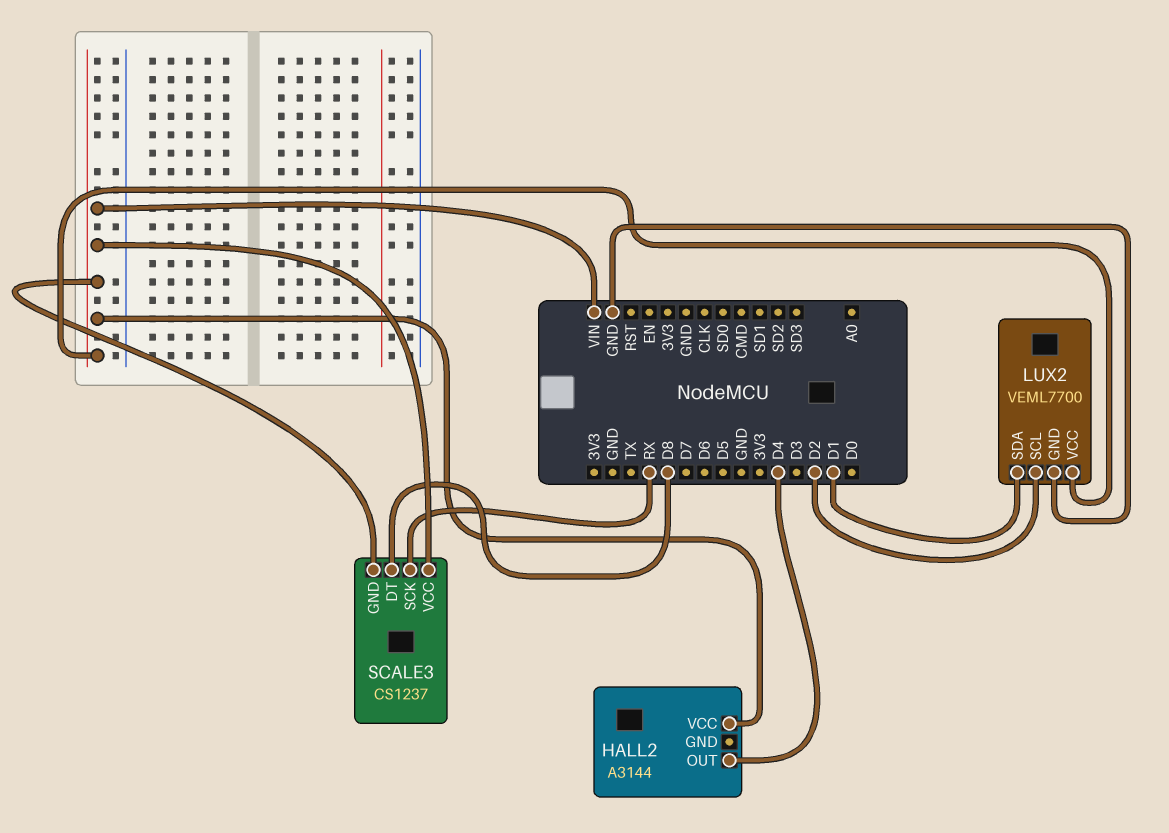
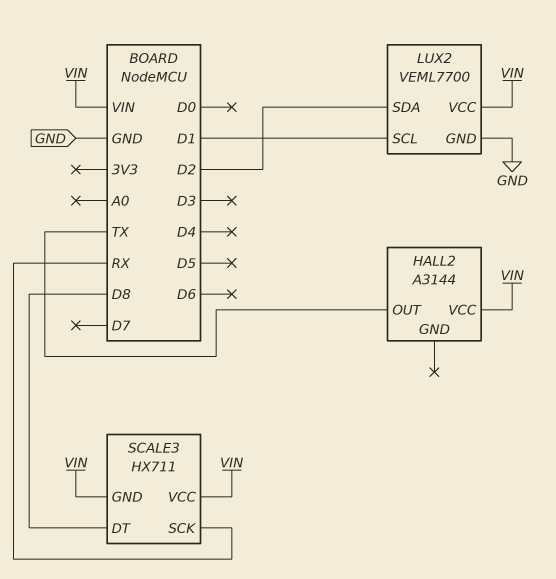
HALL2 pin OUT: D4 -> TX
LUX2 pin SCL: D2 -> D1
LUX2 pin SDA: D1 -> D2
SCALE3: CS1237 -> HX711

